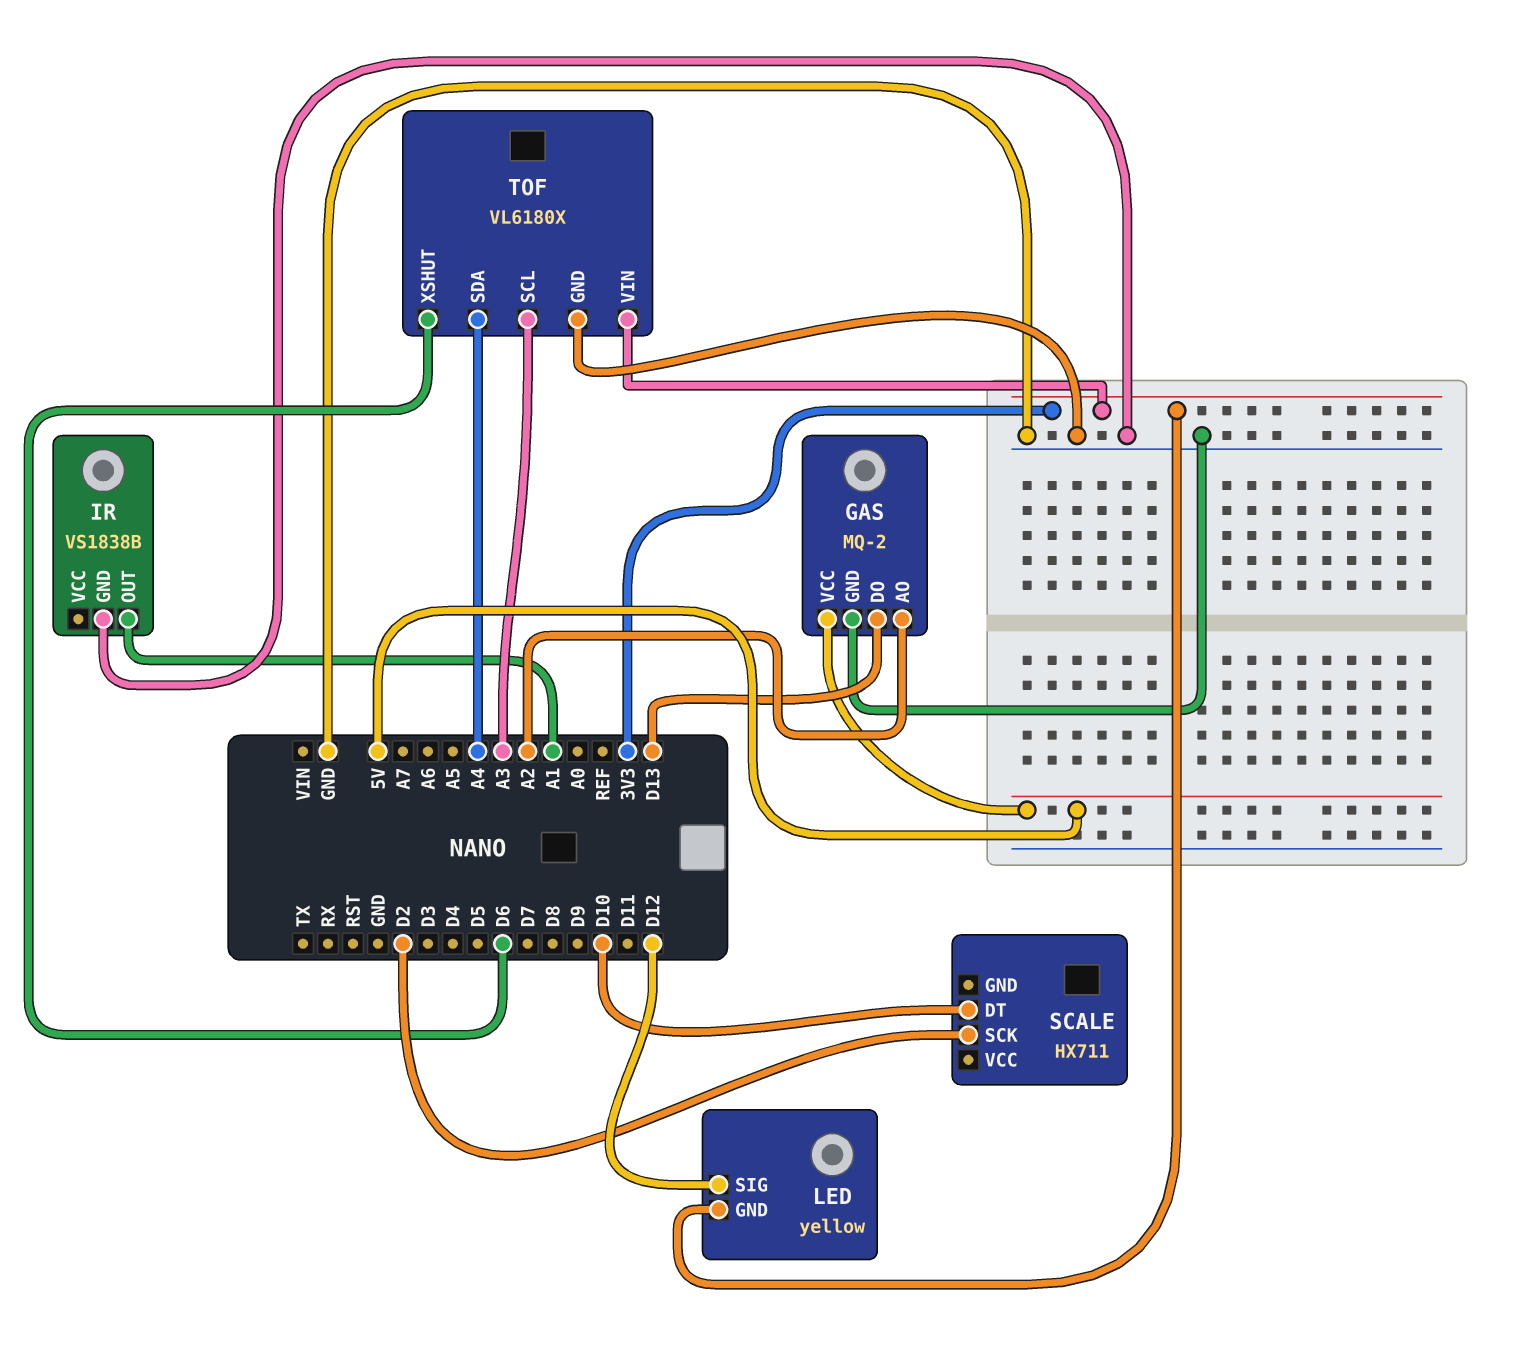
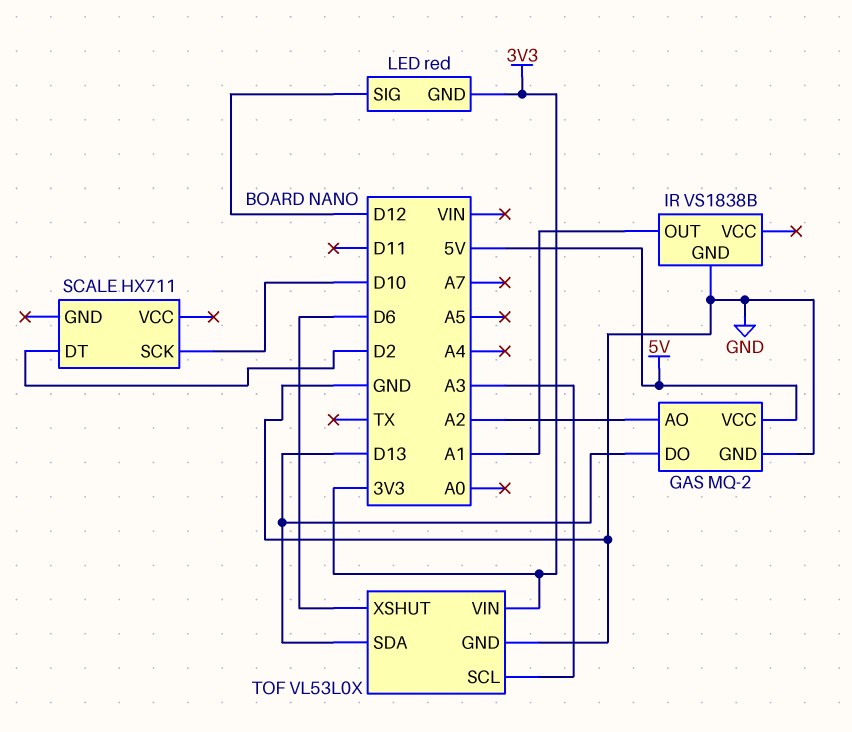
LED: yellow -> red
SCALE pin DT: D10 -> D2
SCALE pin SCK: D2 -> D10
TOF: VL6180X -> VL53L0X
TOF pin SDA: A4 -> D13

